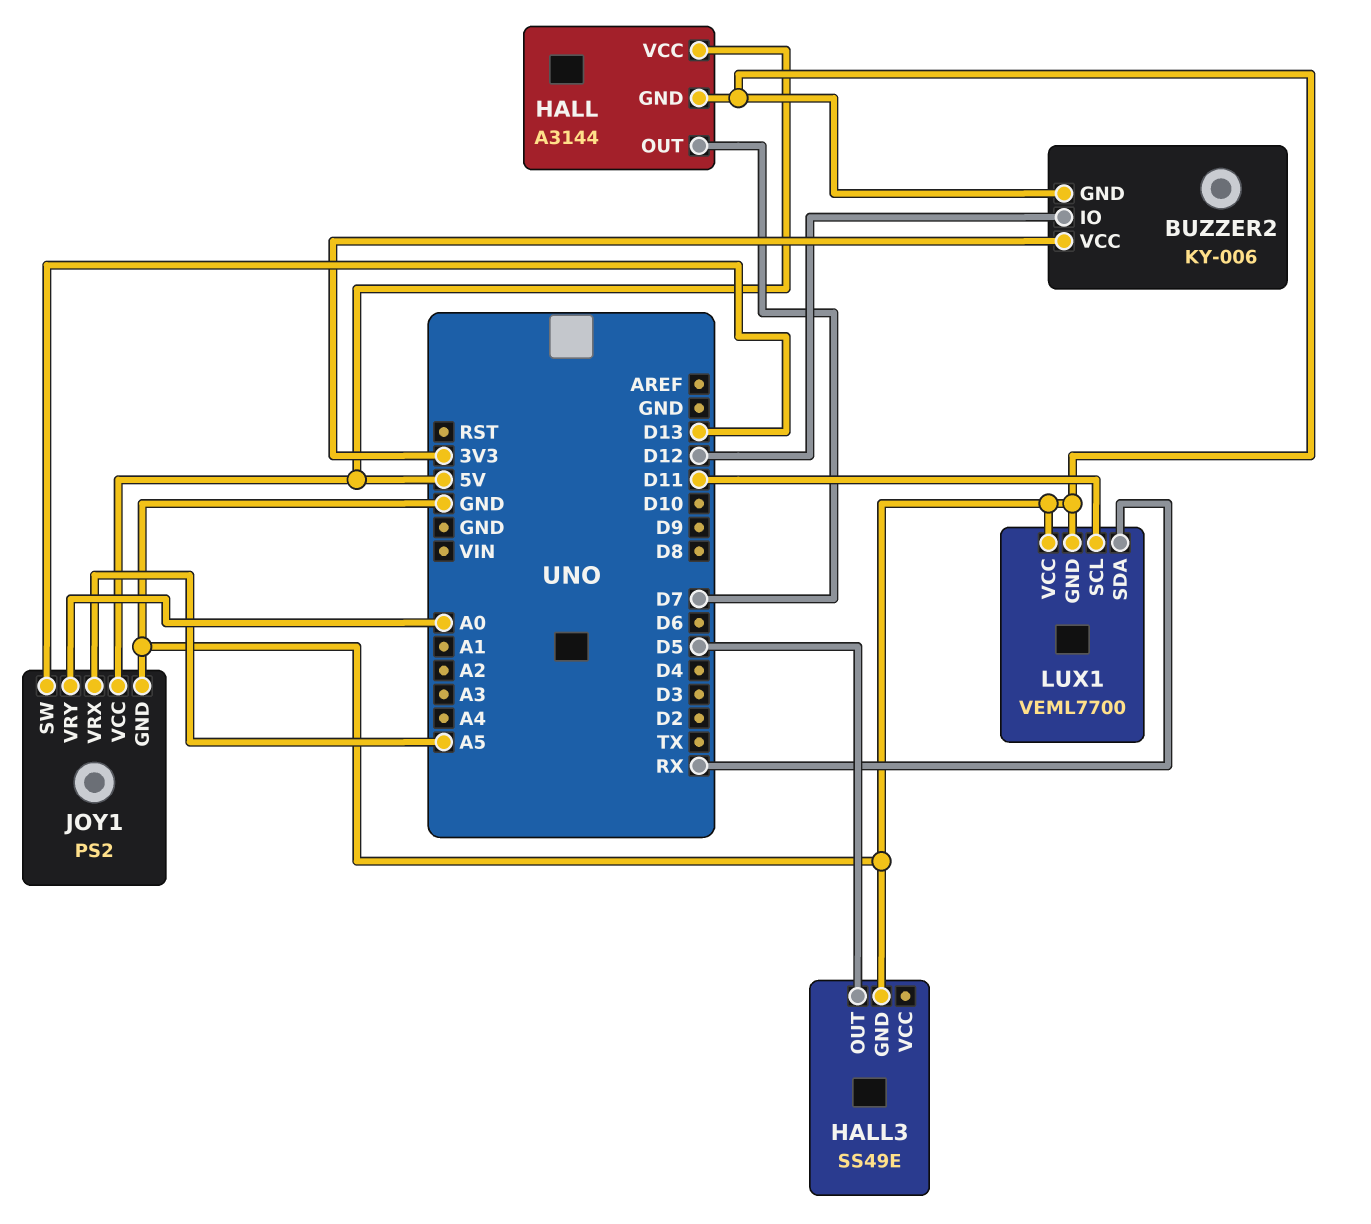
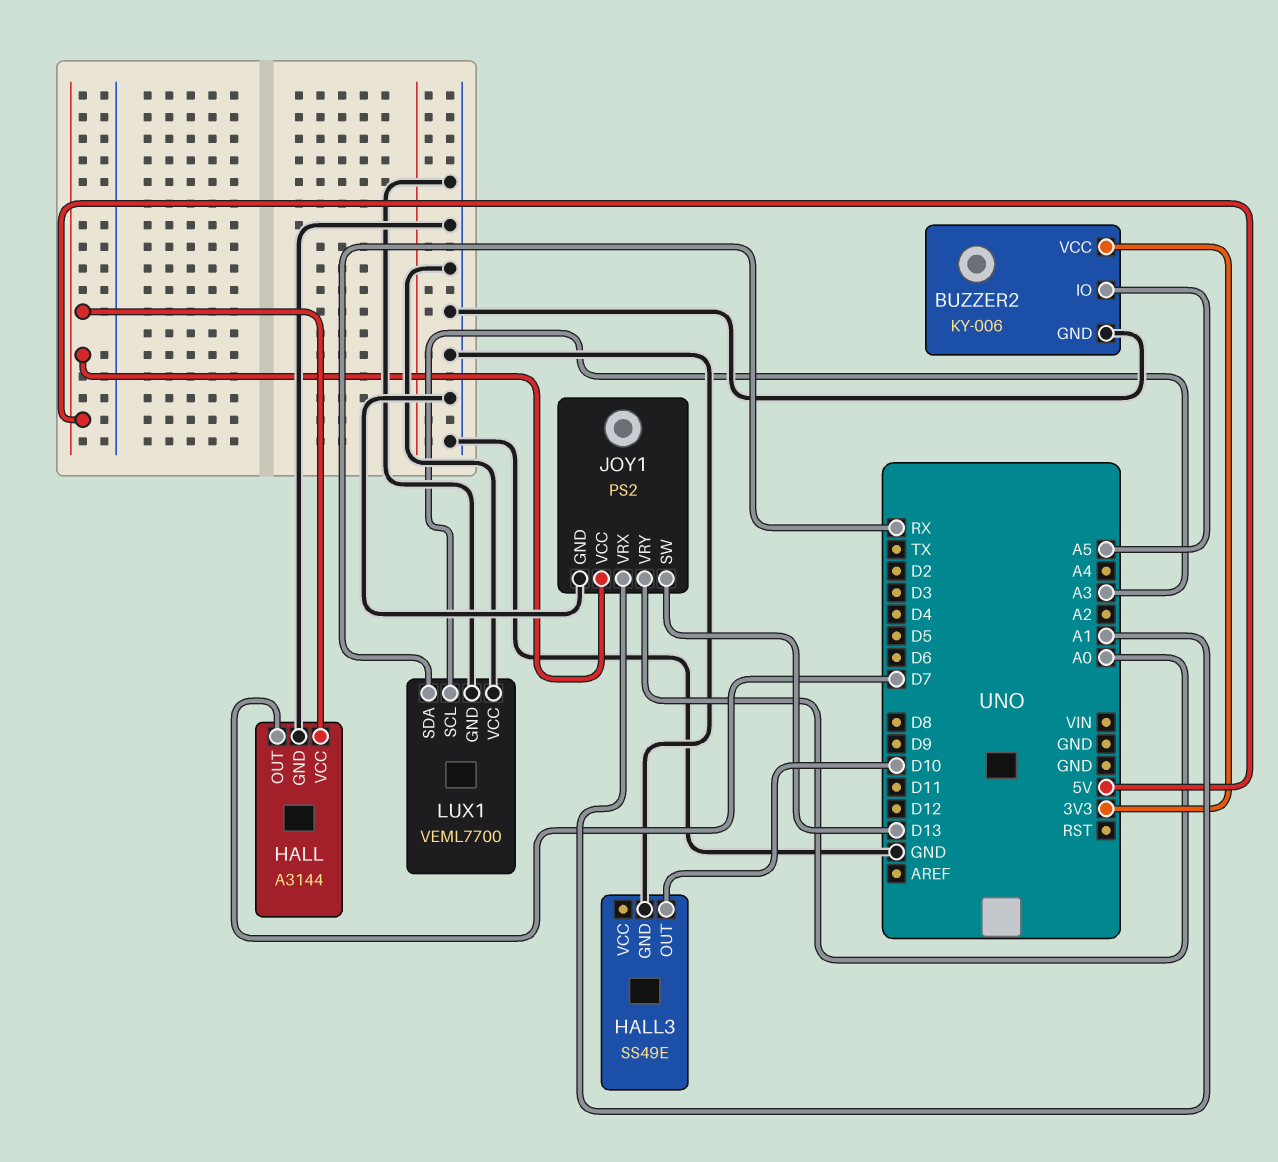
BUZZER2 pin IO: D12 -> A5
HALL3 pin OUT: D5 -> D10
JOY1 pin VRX: A5 -> A1
LUX1 pin SCL: D11 -> A3

